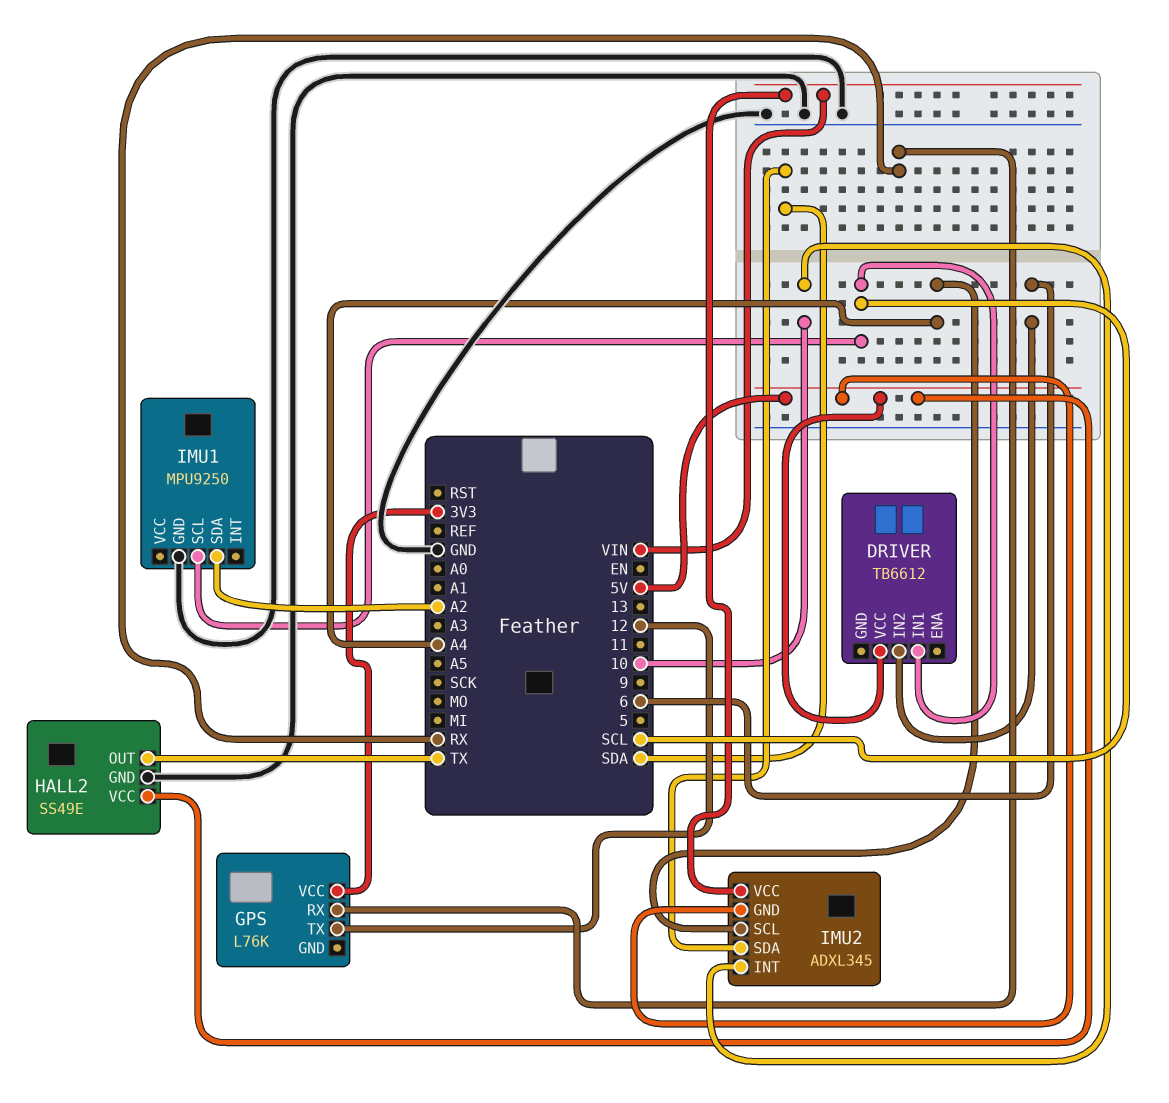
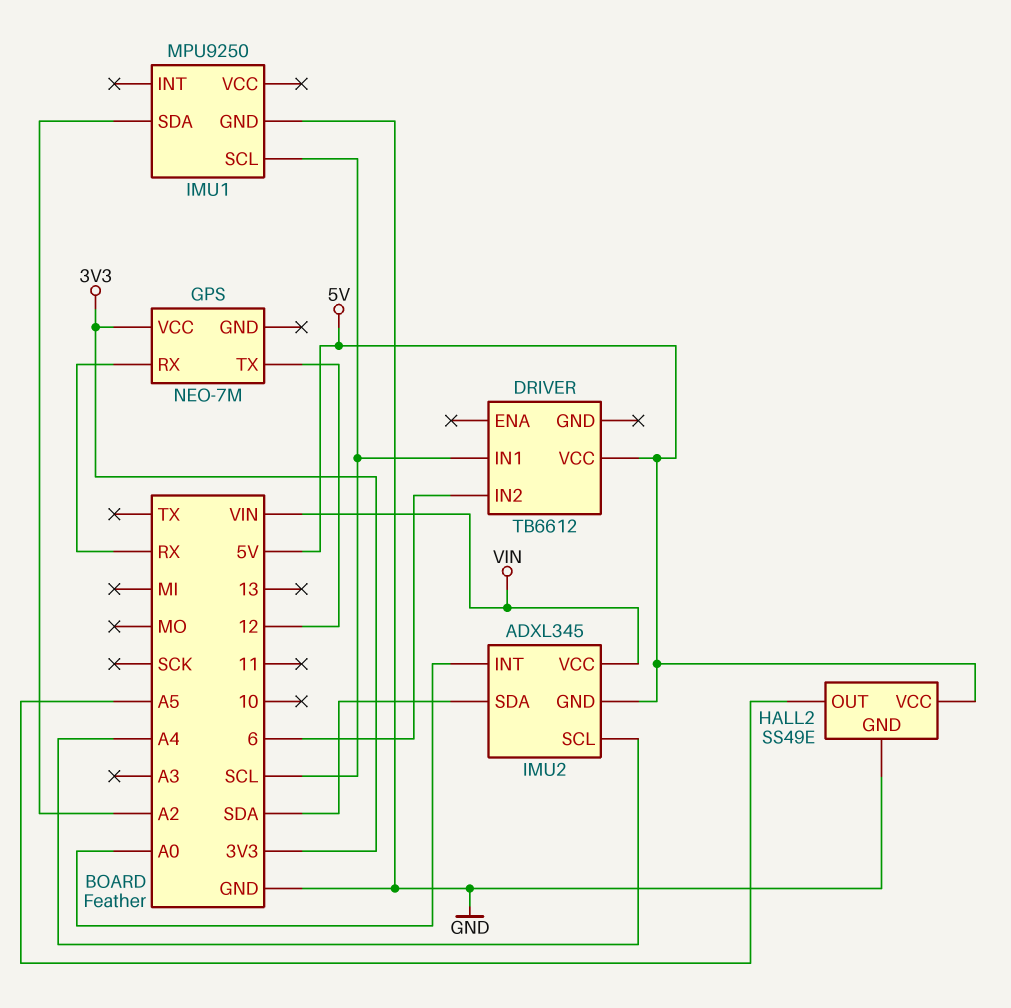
GPS: L76K -> NEO-7M
HALL2 pin OUT: TX -> A5
IMU2 pin INT: 10 -> A0

